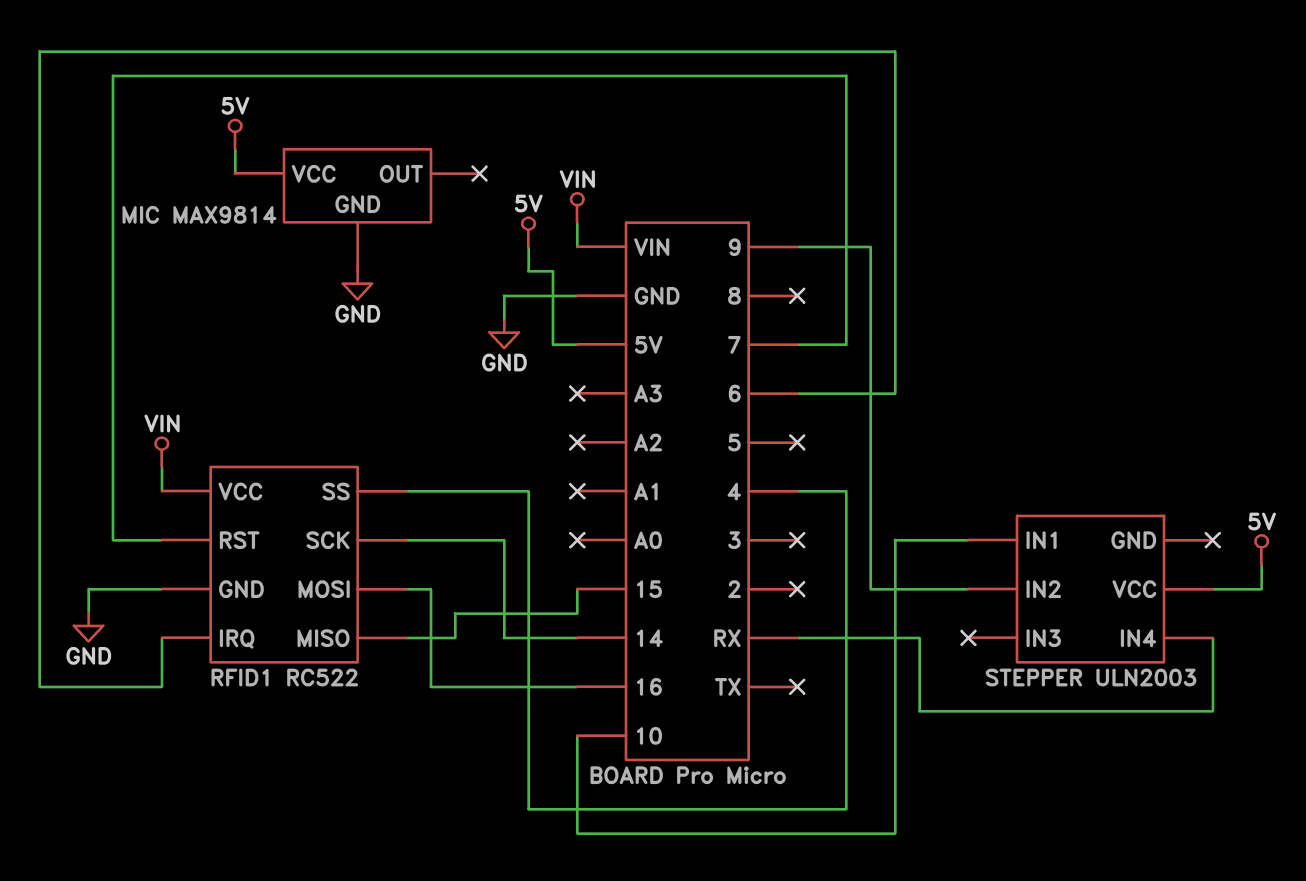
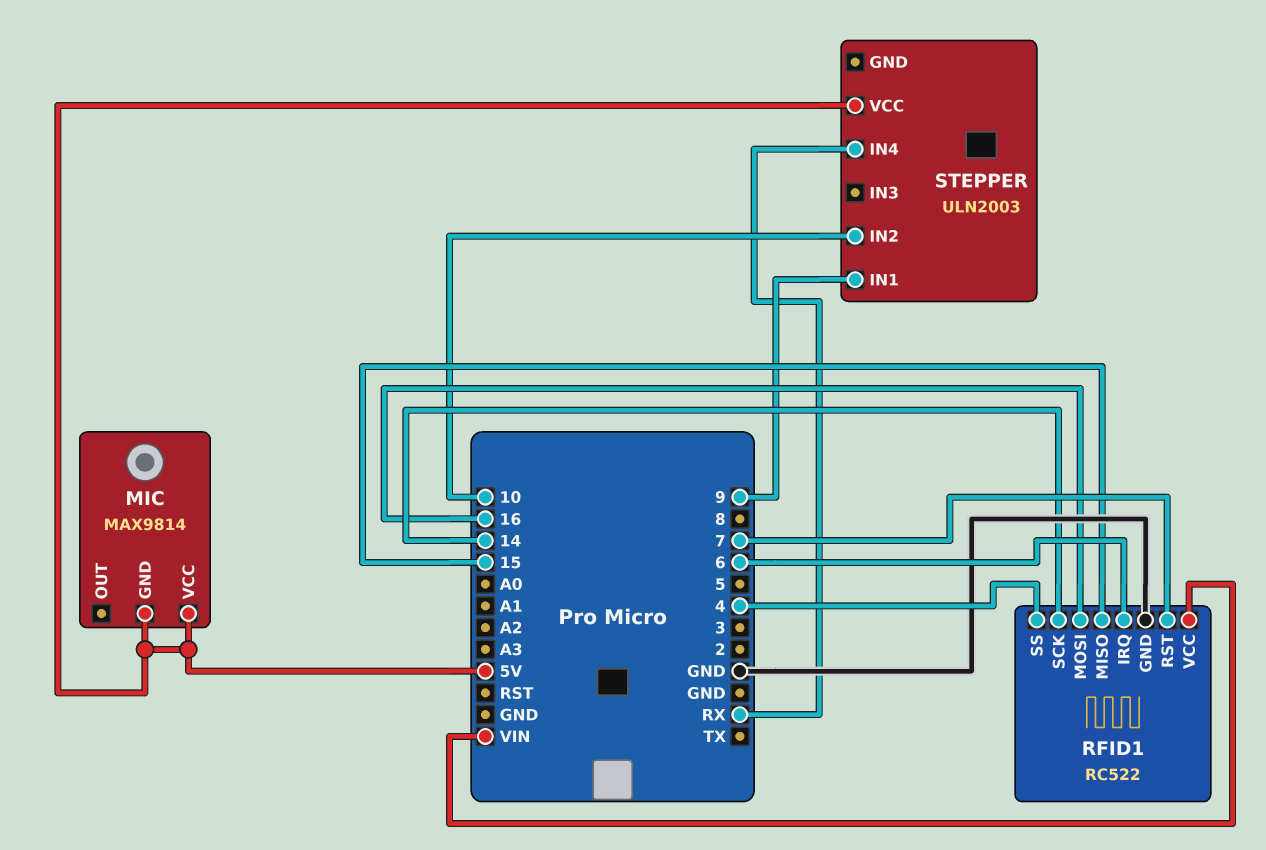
MIC pin GND: GND -> 5V
STEPPER pin IN1: 10 -> 9
STEPPER pin IN2: 9 -> 10

